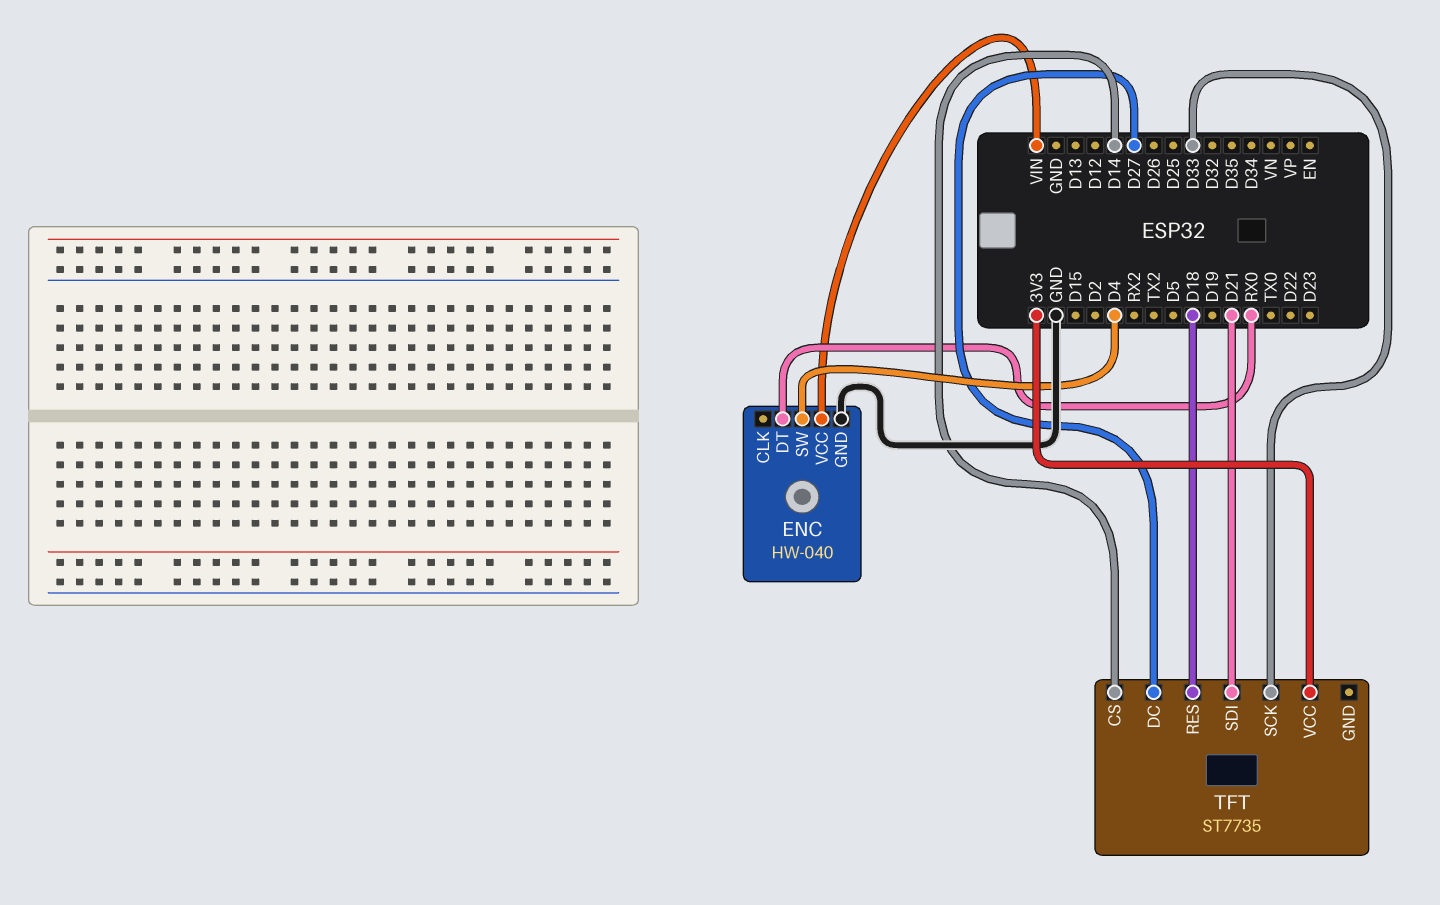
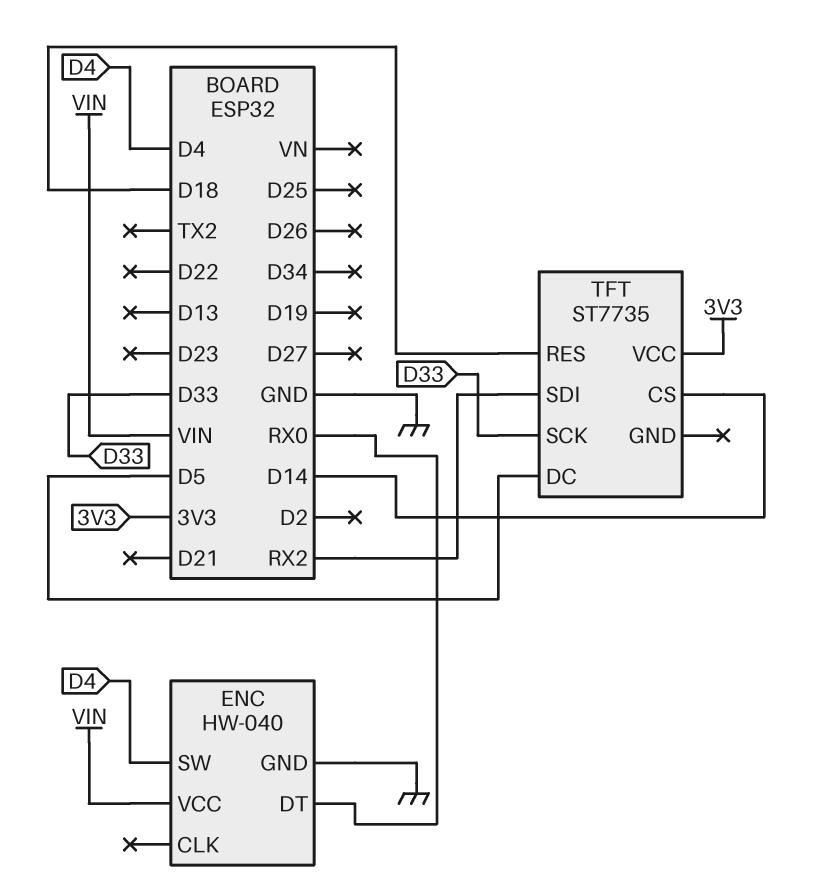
TFT pin DC: D27 -> D5
TFT pin SDI: D21 -> RX2

